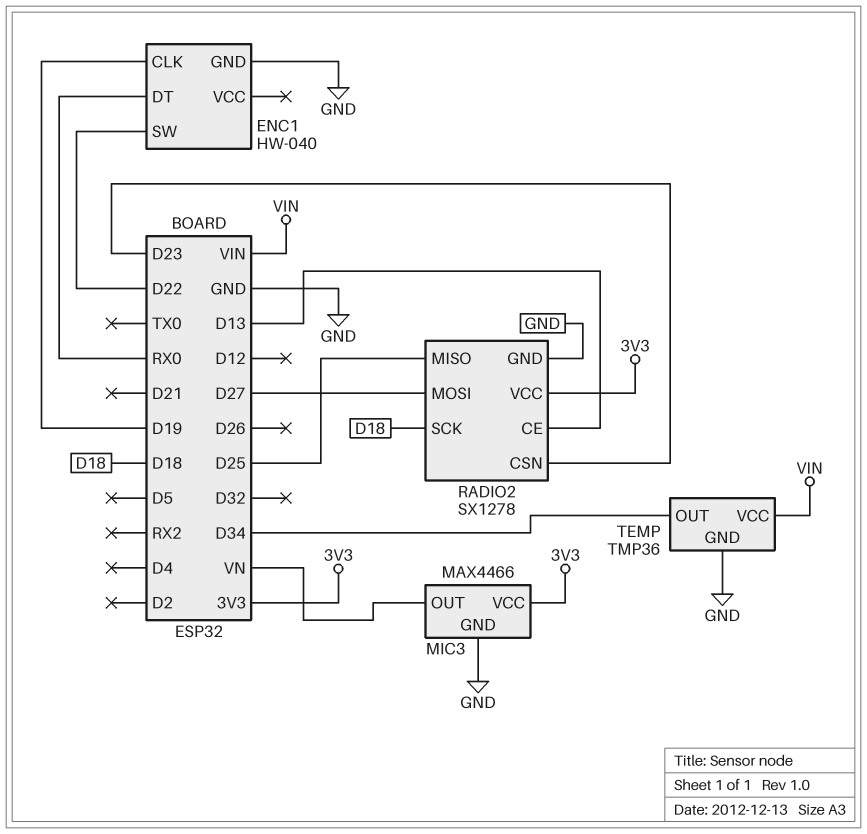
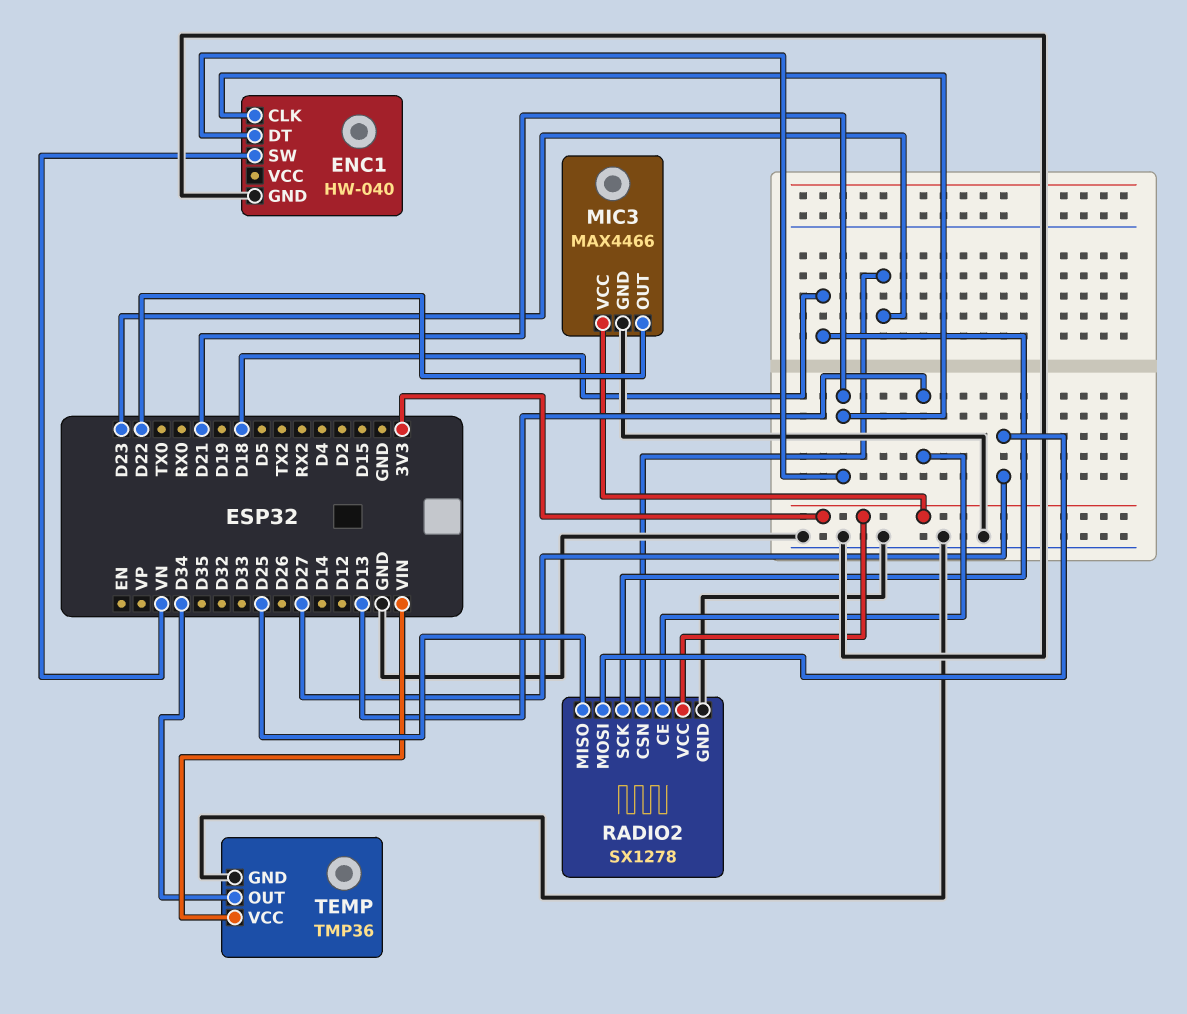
ENC1 pin CLK: D19 -> D21
ENC1 pin DT: RX0 -> D21
ENC1 pin SW: D22 -> VN
MIC3 pin OUT: VN -> D22

